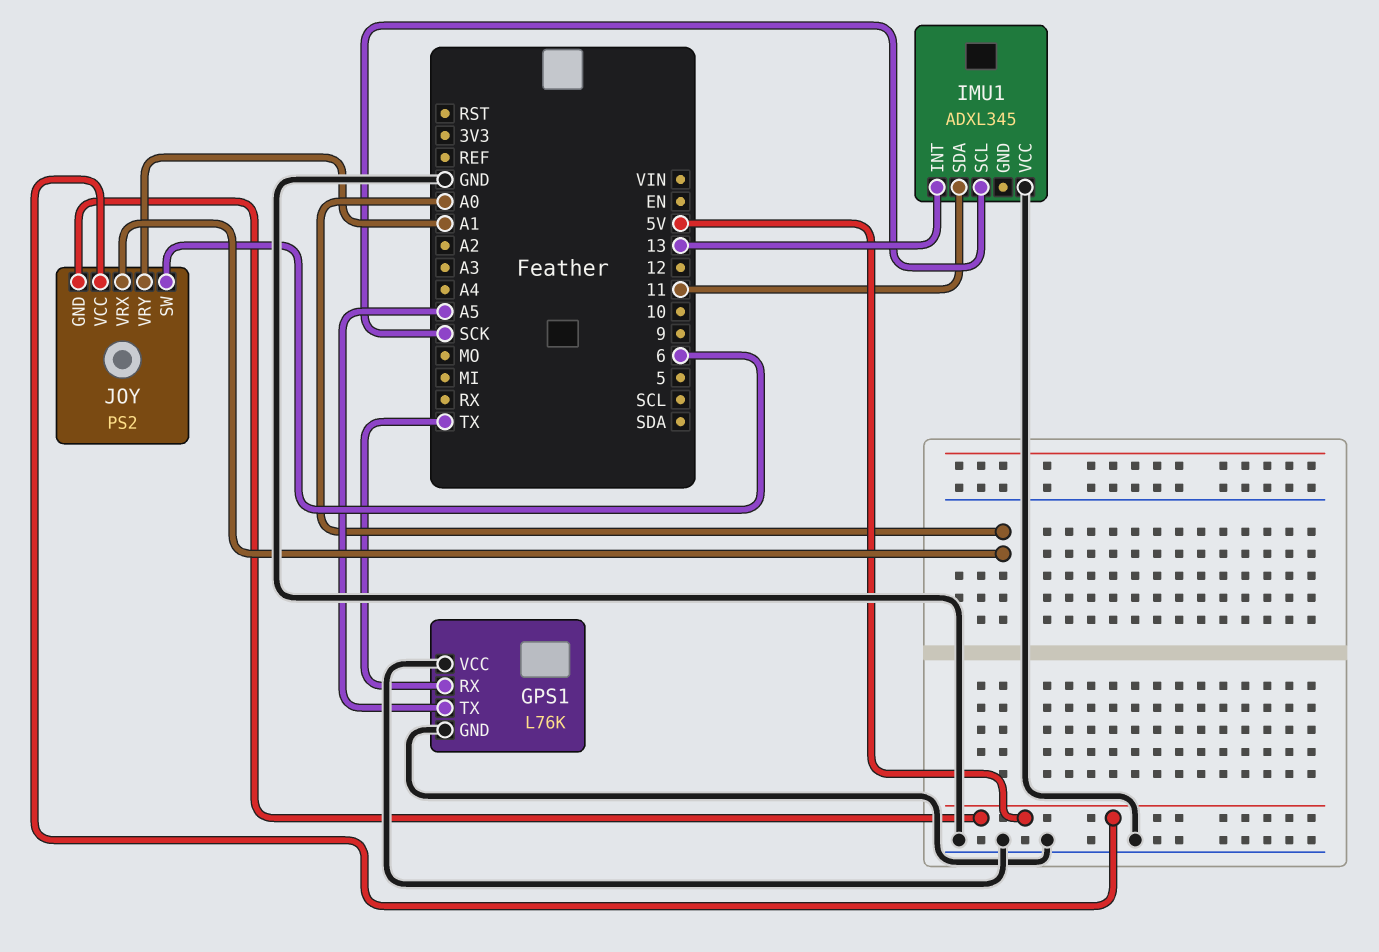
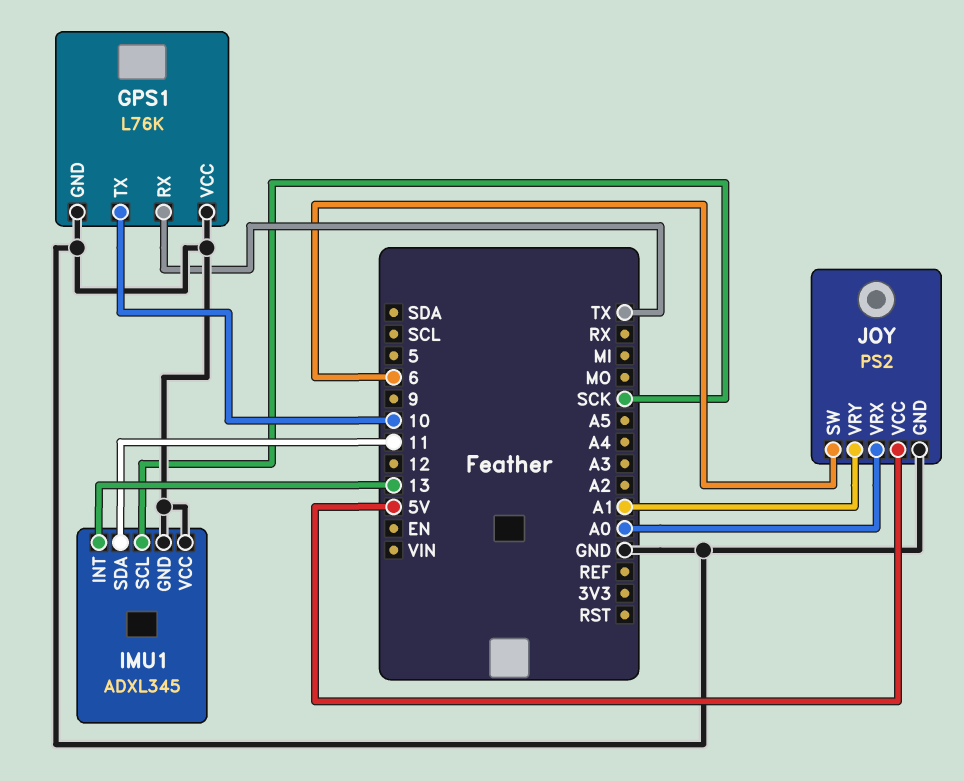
GPS1 pin TX: A5 -> 10
IMU1 pin GND: none -> GND
JOY pin GND: 5V -> GND

